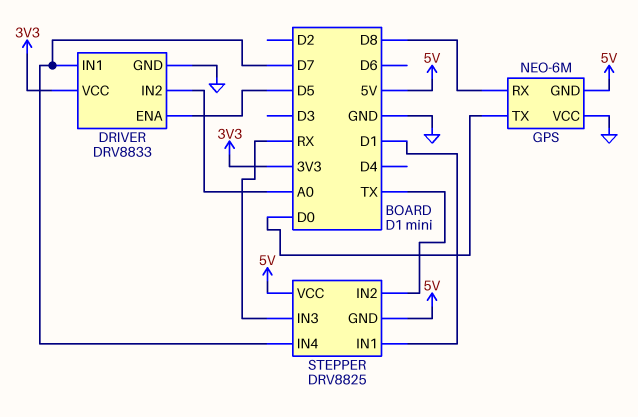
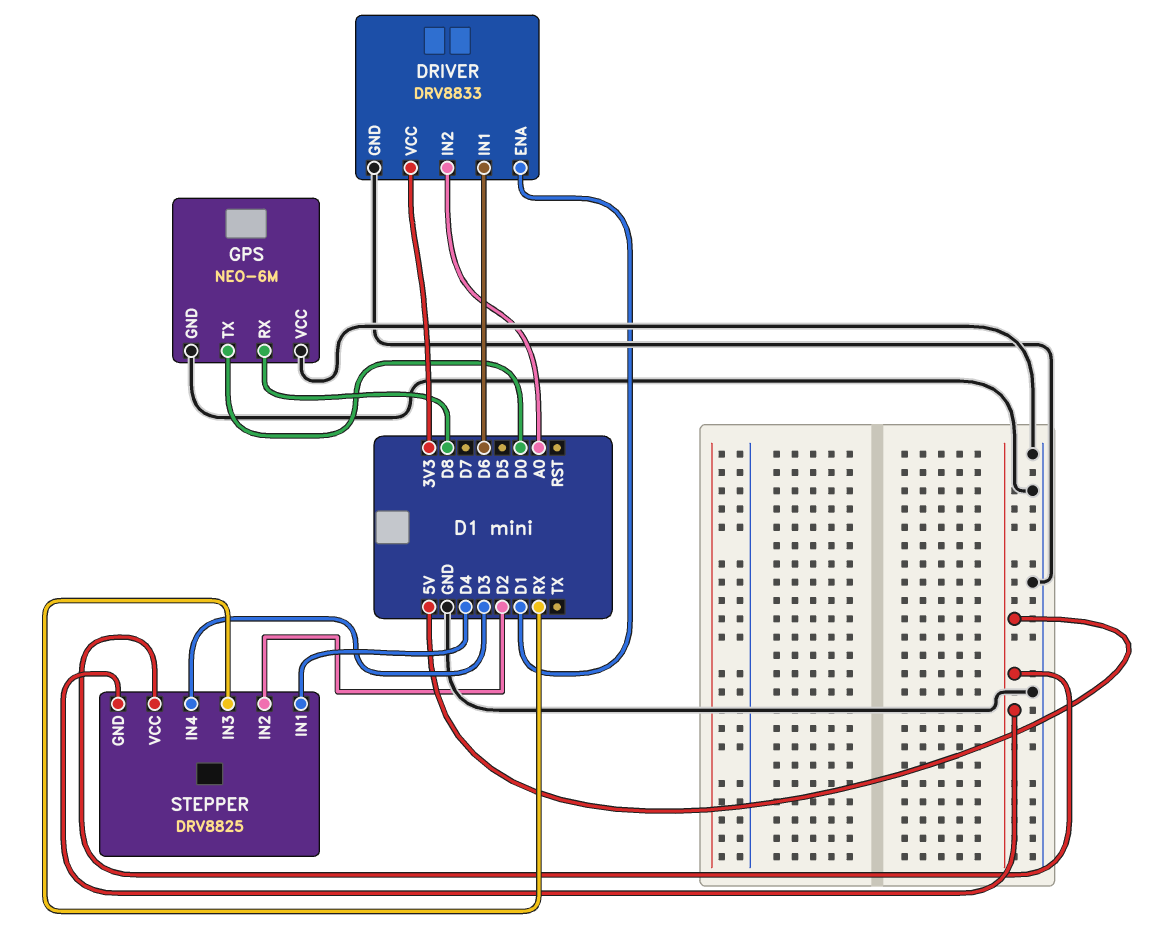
DRIVER pin ENA: D5 -> D1
DRIVER pin IN1: D7 -> D6
GPS pin GND: 5V -> GND
STEPPER pin IN1: D1 -> D4
STEPPER pin IN2: TX -> D2
STEPPER pin IN4: D7 -> D3

